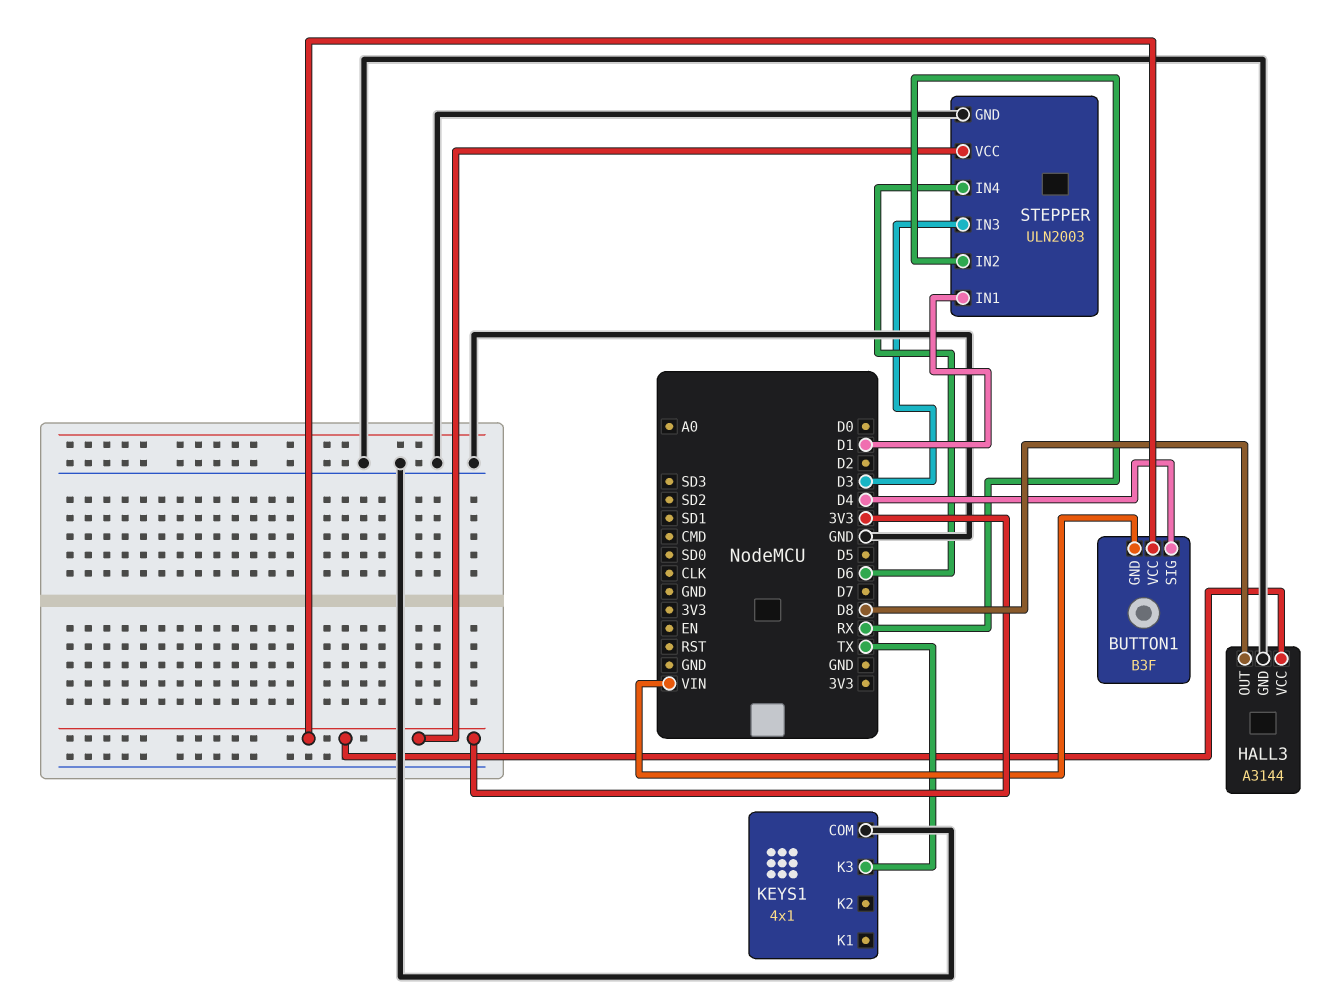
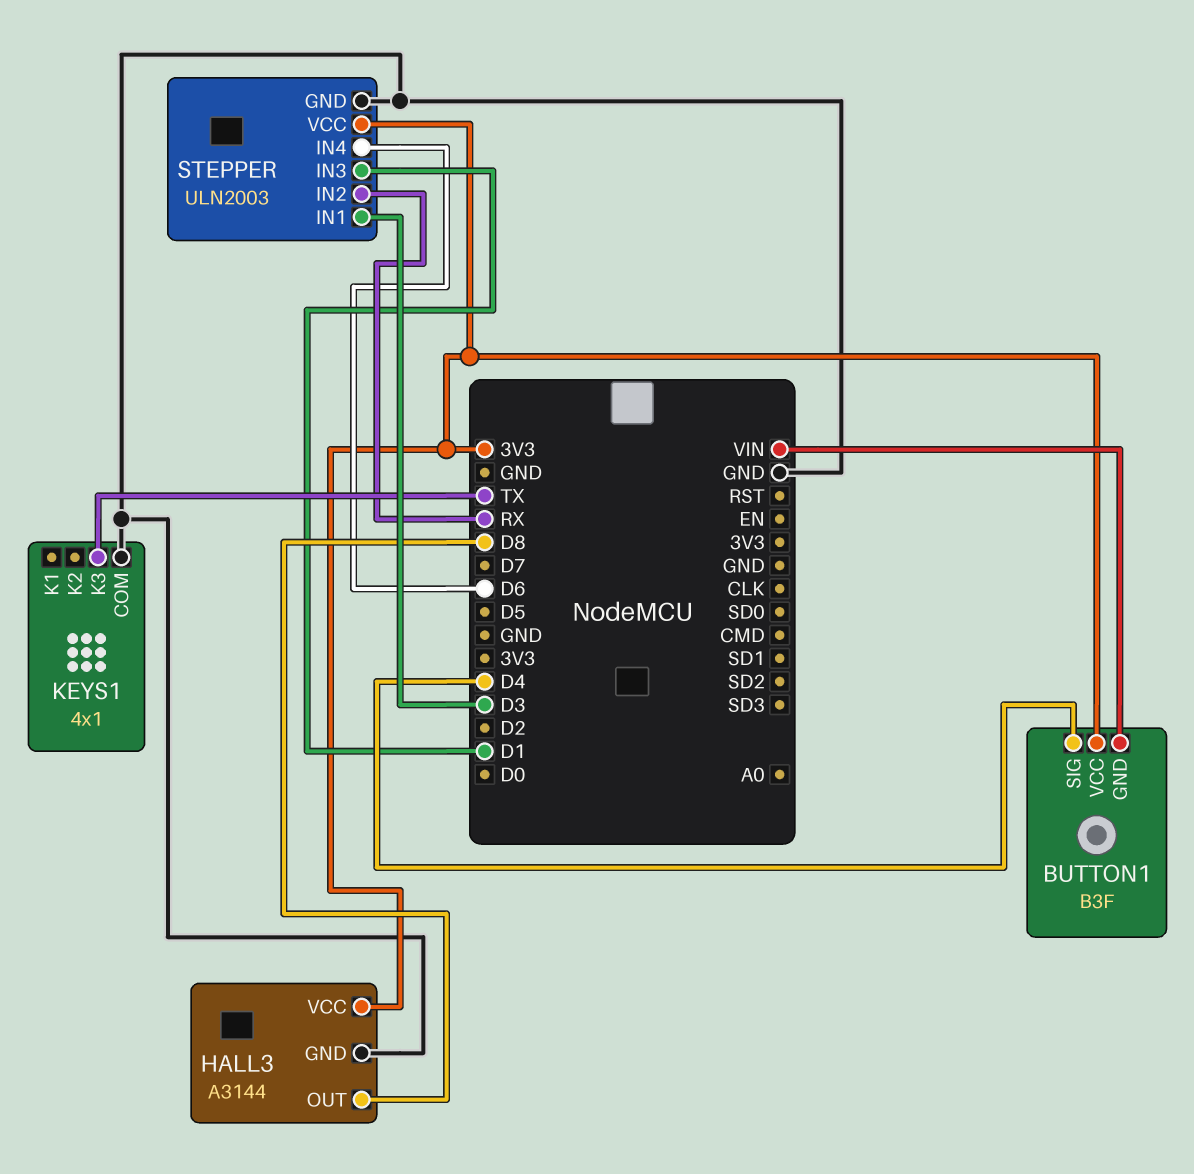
STEPPER pin IN1: D1 -> D3
STEPPER pin IN3: D3 -> D1

